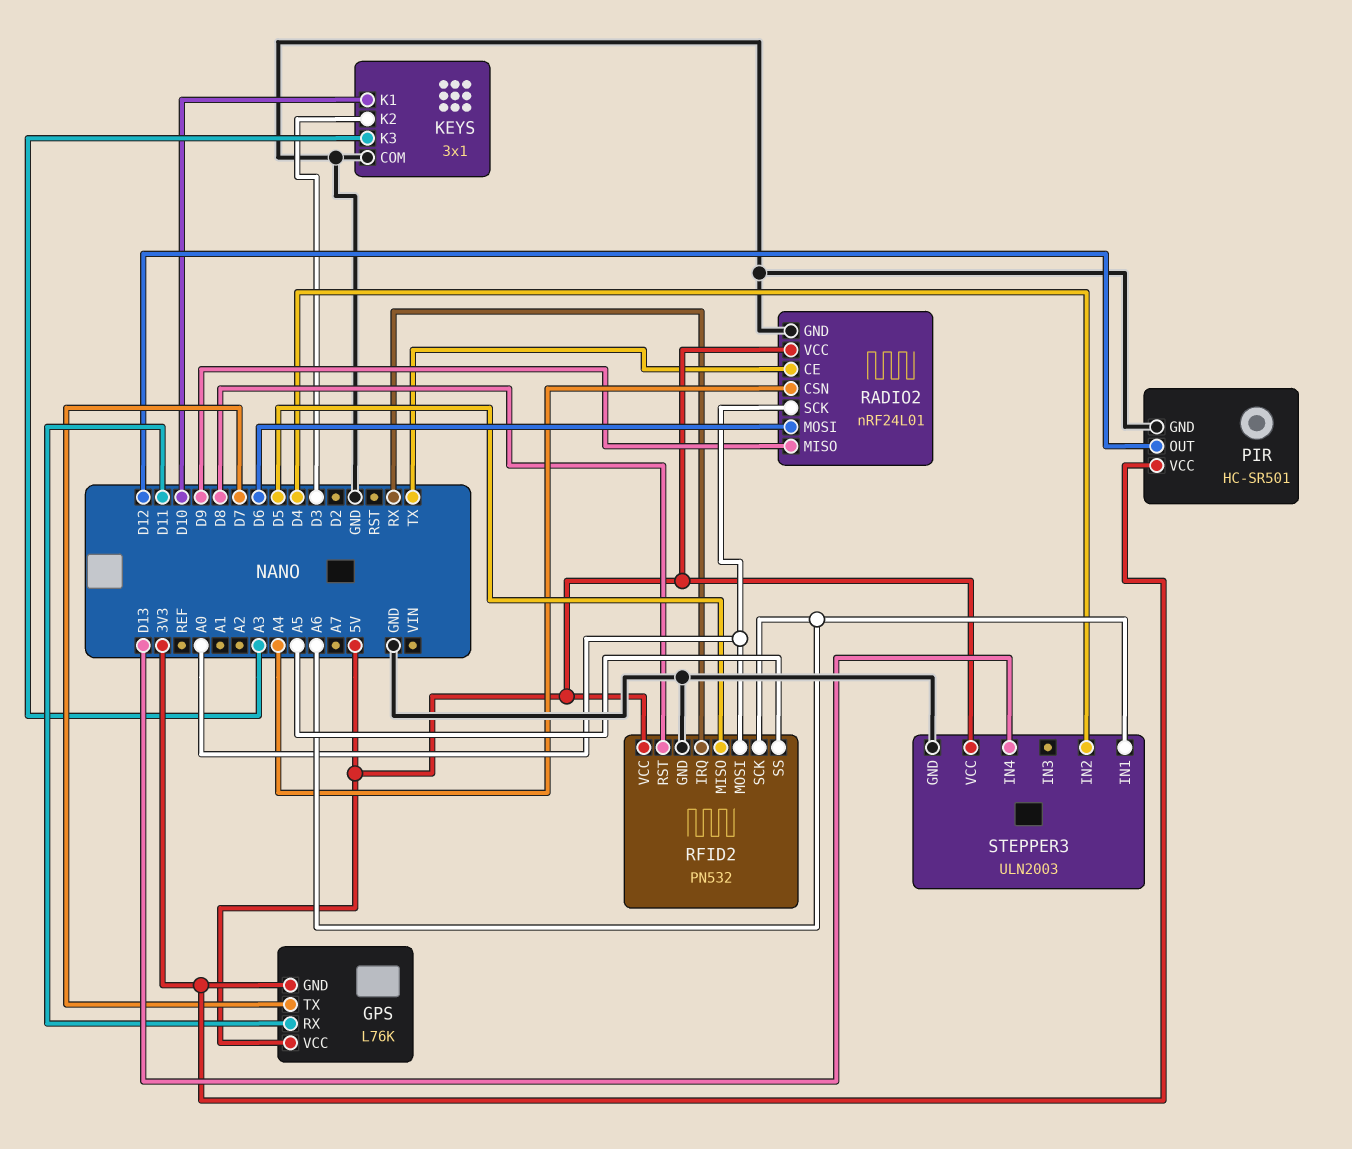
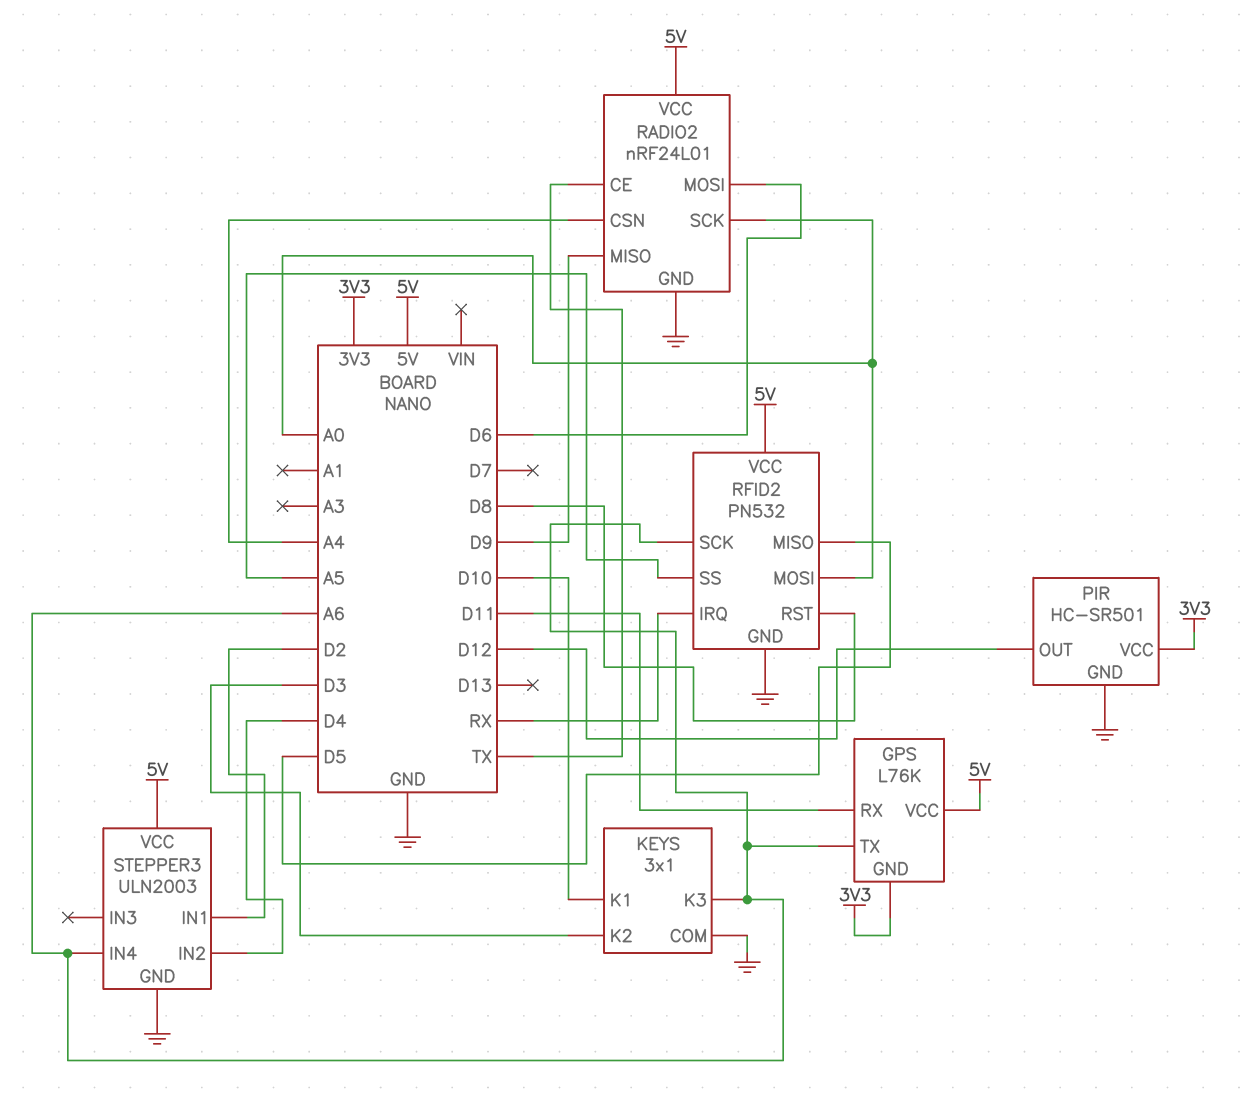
GPS pin TX: D7 -> A6
KEYS pin K3: A3 -> A6
STEPPER3 pin IN1: A6 -> D2
STEPPER3 pin IN4: D13 -> A6

